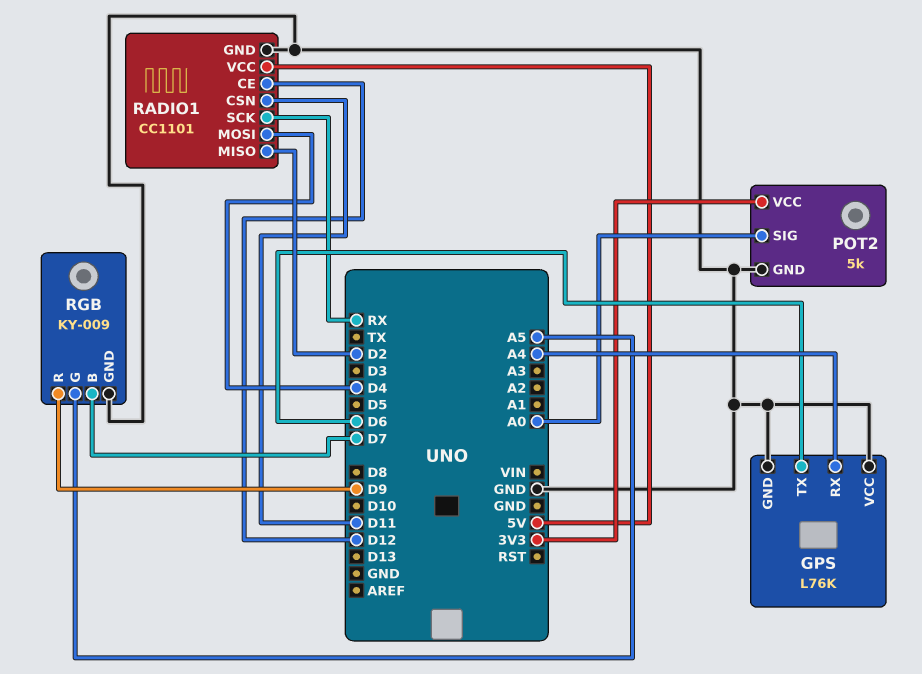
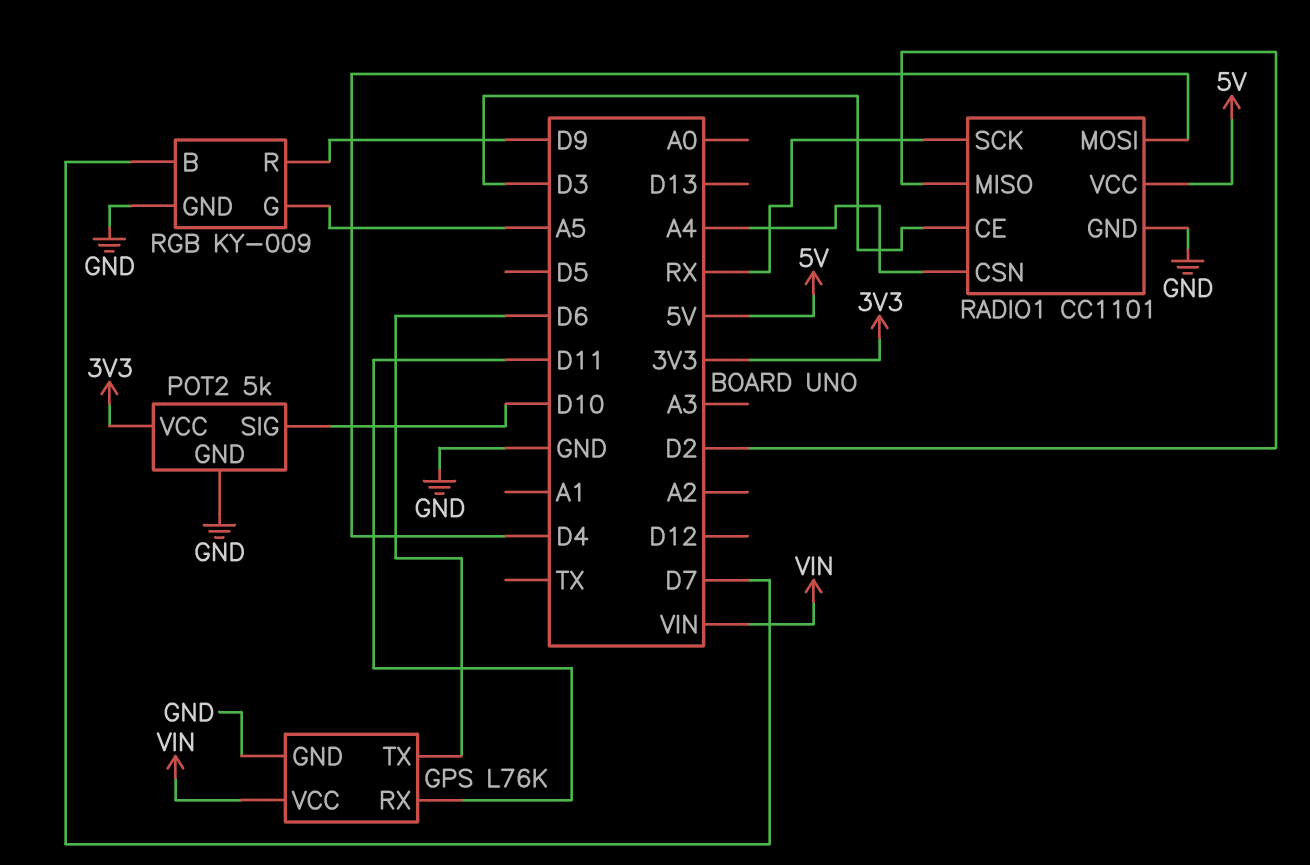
GPS pin RX: A4 -> D11
GPS pin VCC: GND -> VIN
POT2 pin SIG: A0 -> D10
RADIO1 pin CE: D12 -> D3
RADIO1 pin CSN: D11 -> A4

